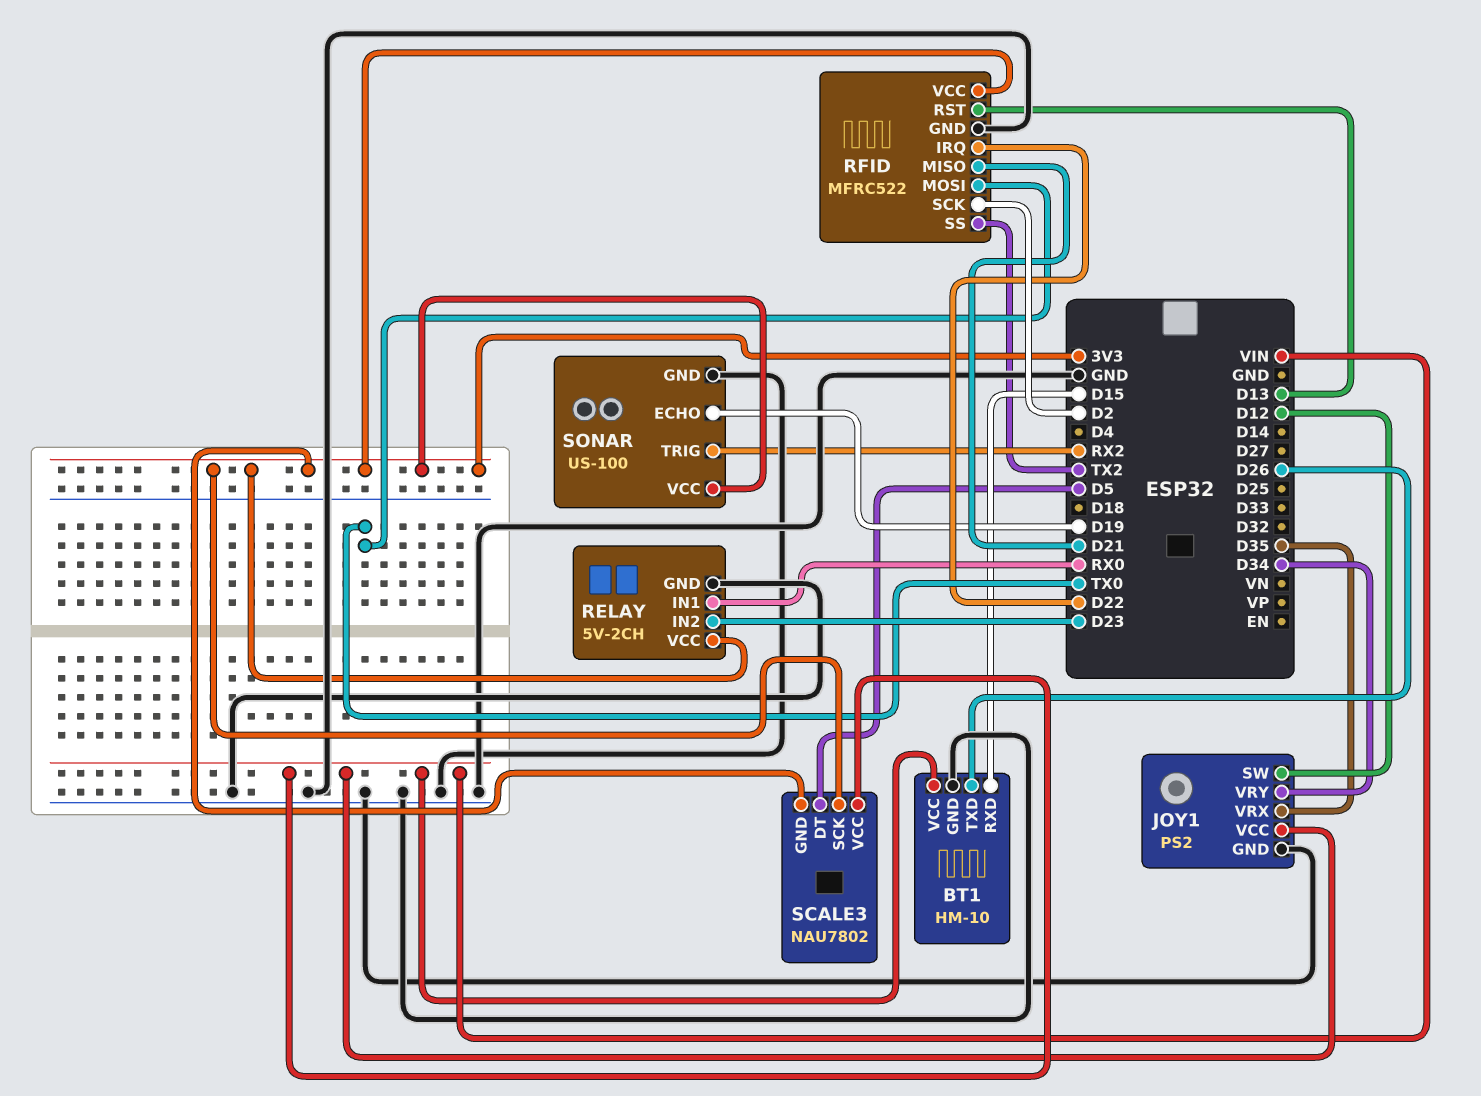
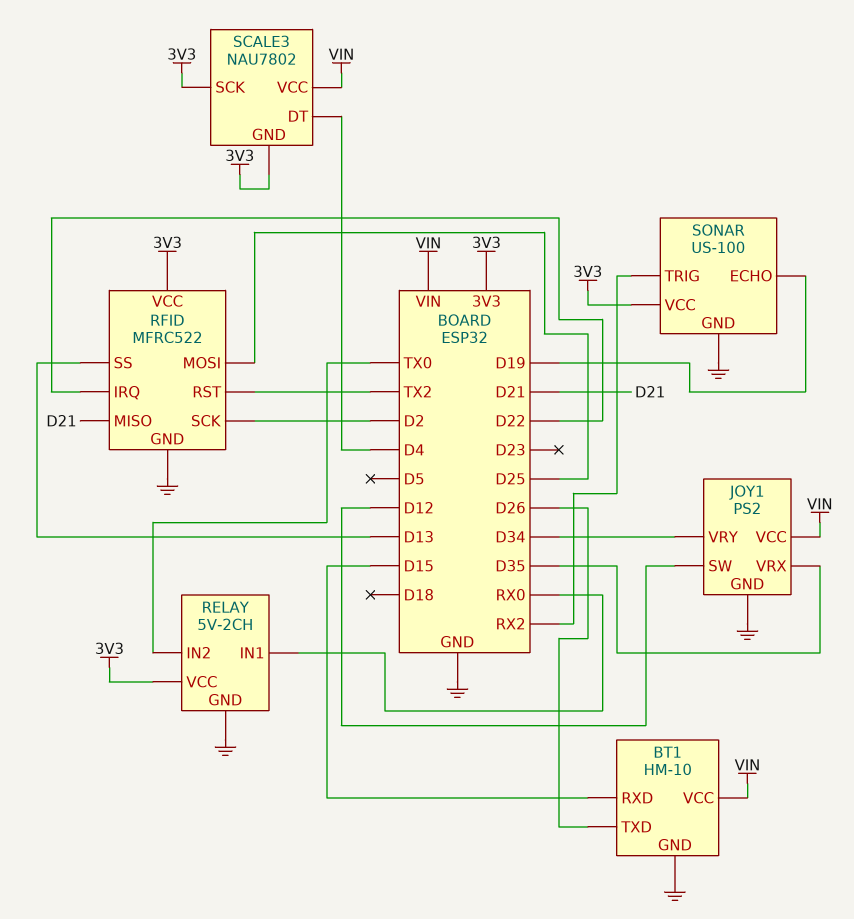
RELAY pin IN2: D23 -> TX0
RFID pin MOSI: TX0 -> D25
RFID pin RST: D13 -> TX2
RFID pin SS: TX2 -> D13
SCALE3 pin DT: D5 -> D4

